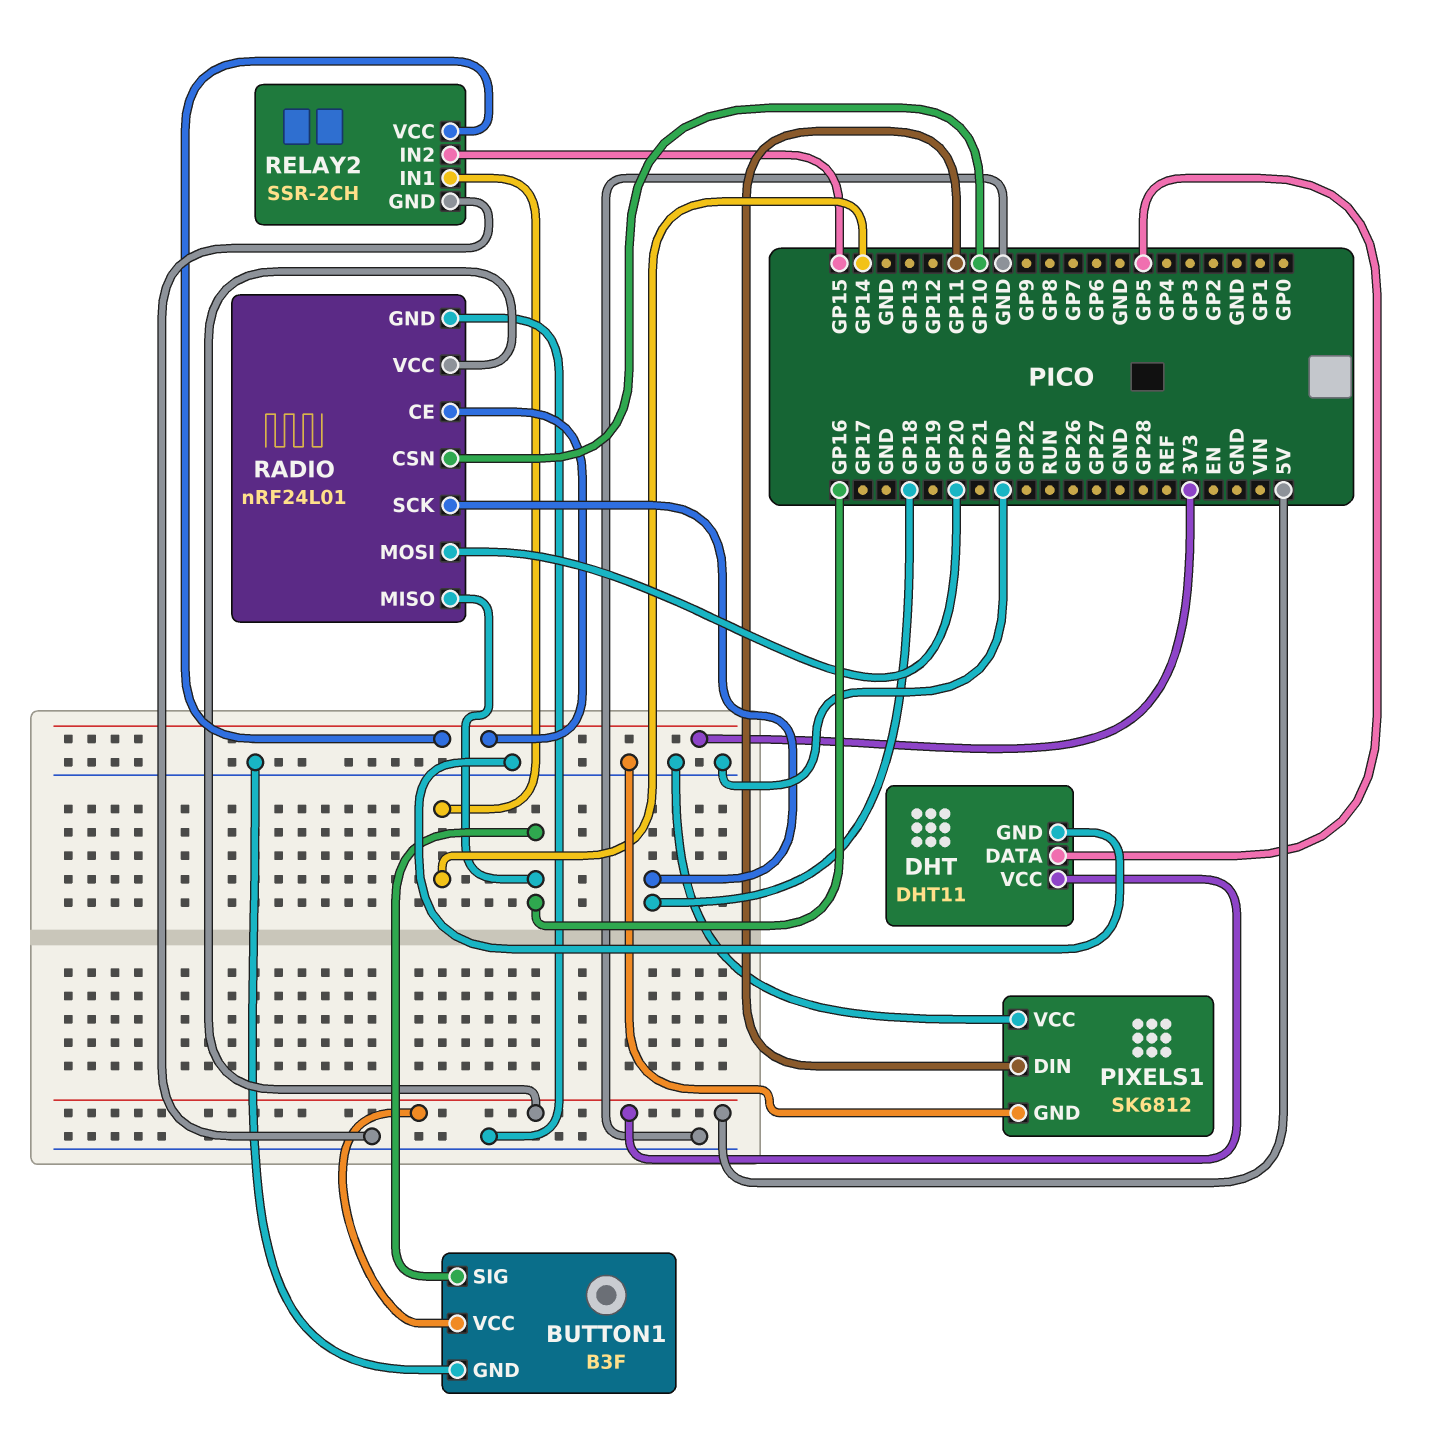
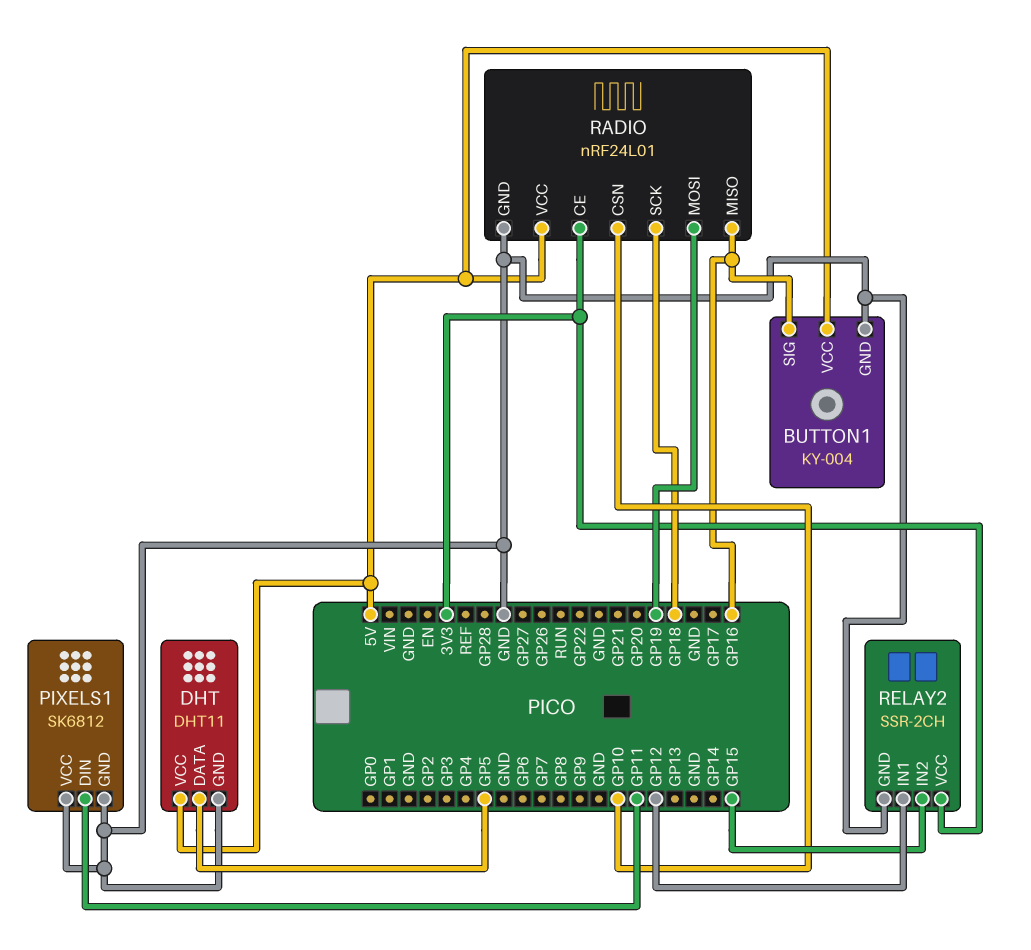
BUTTON1: B3F -> KY-004
RADIO pin MOSI: GP20 -> GP19
RELAY2 pin IN1: GP14 -> GP12

